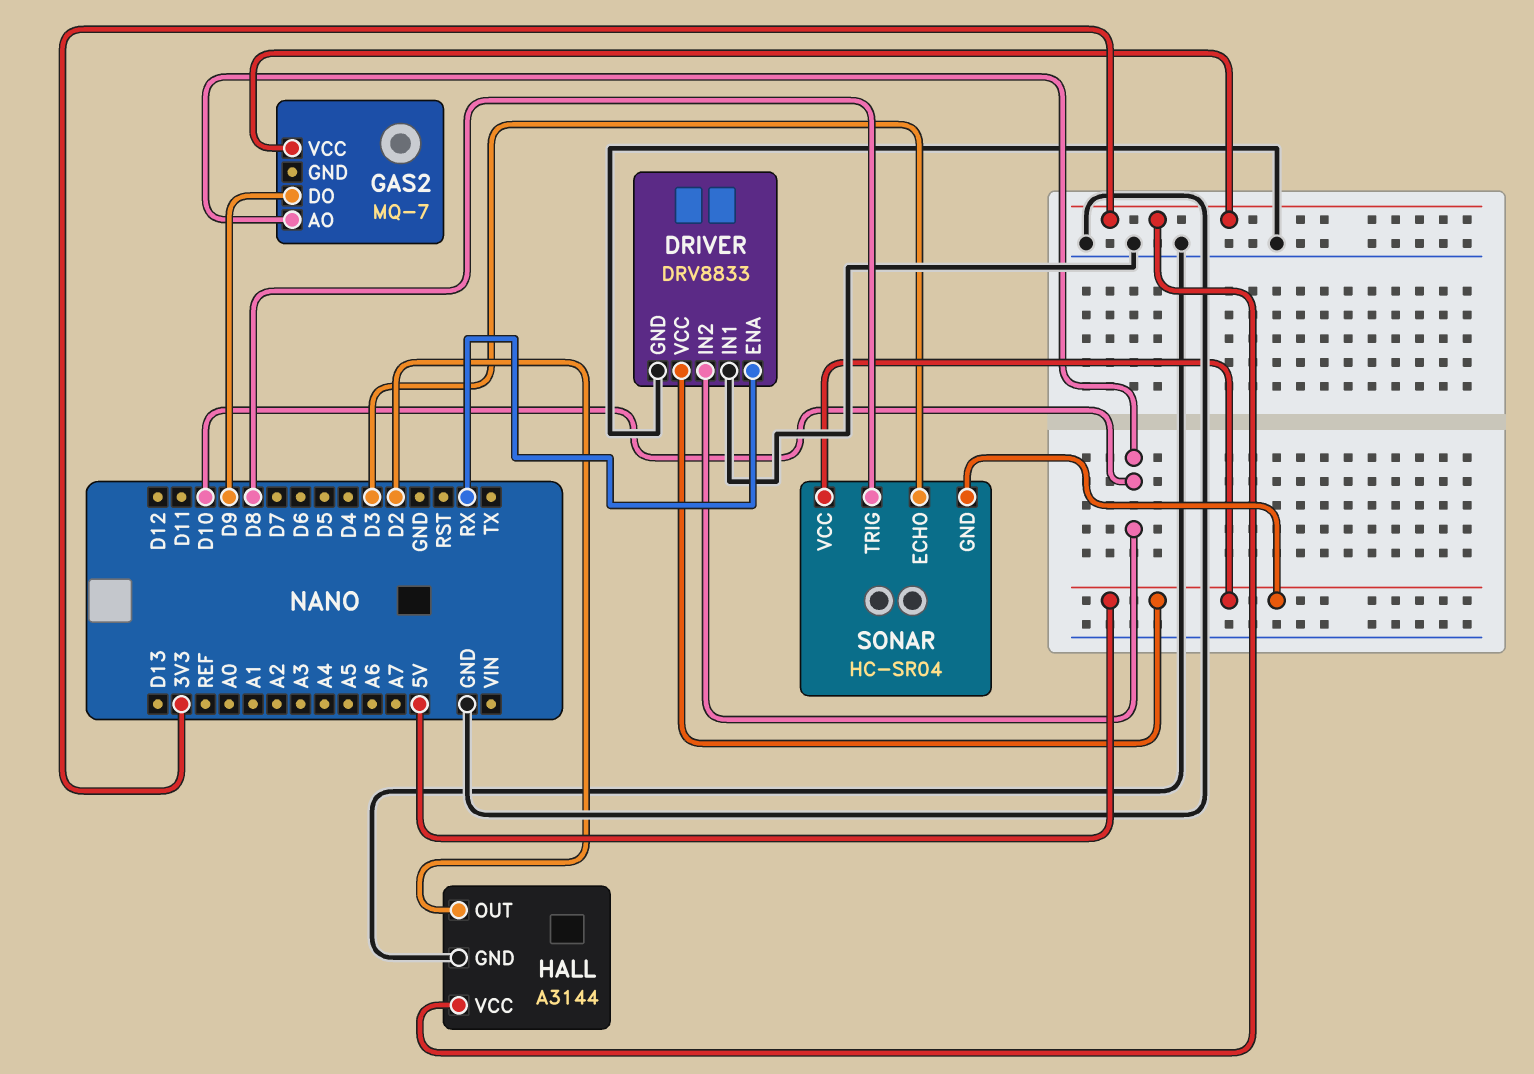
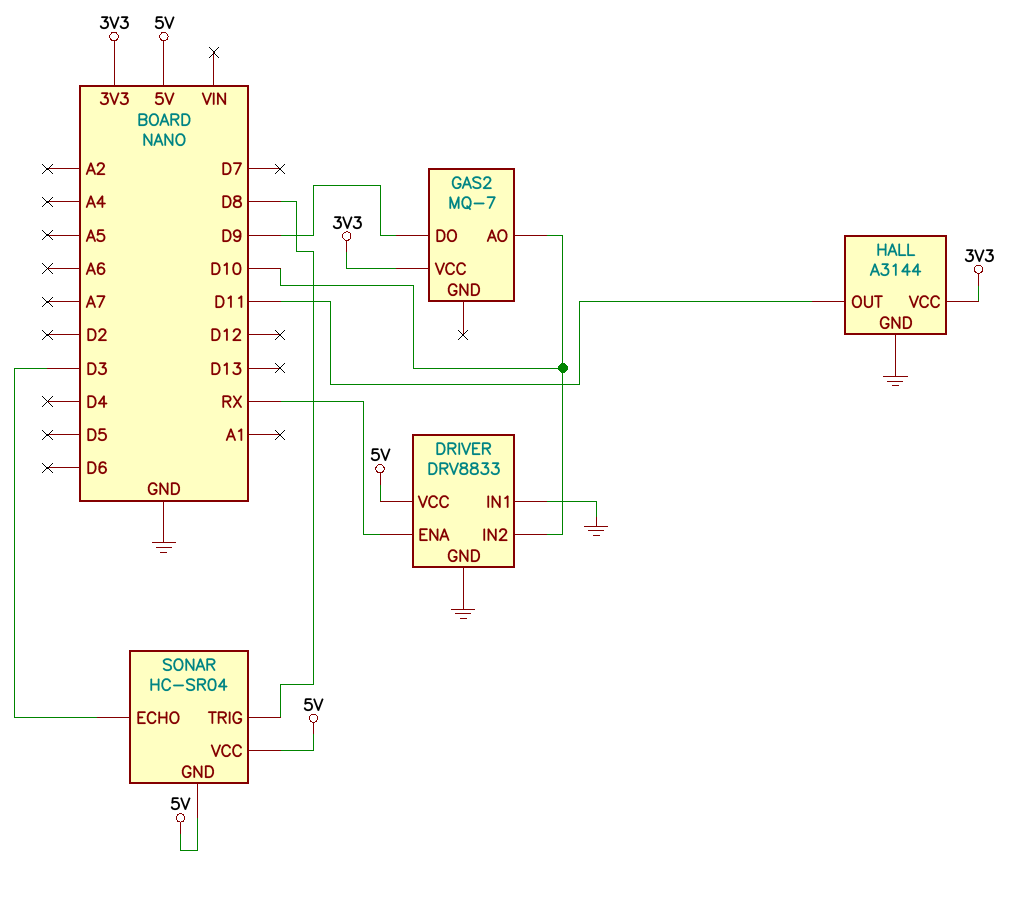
HALL pin OUT: D2 -> D11

